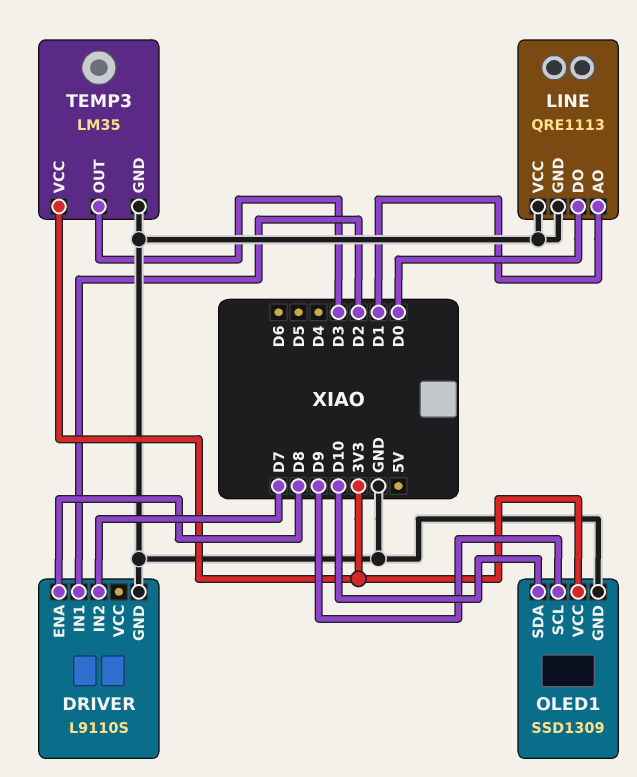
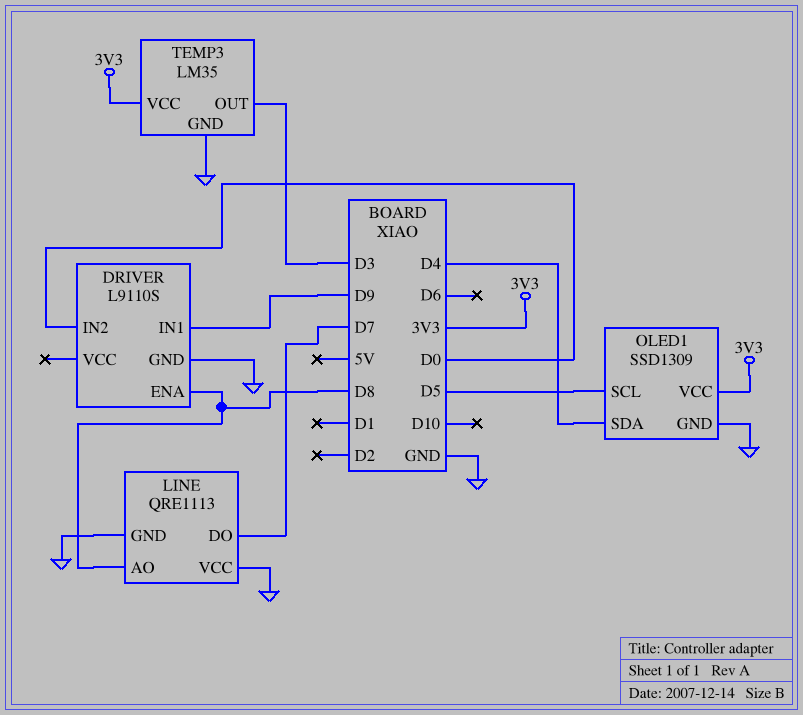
DRIVER pin IN1: D2 -> D9
DRIVER pin IN2: D7 -> D0
LINE pin AO: D1 -> D8
LINE pin DO: D0 -> D7
OLED1 pin SCL: D9 -> D5
OLED1 pin SDA: D10 -> D4

